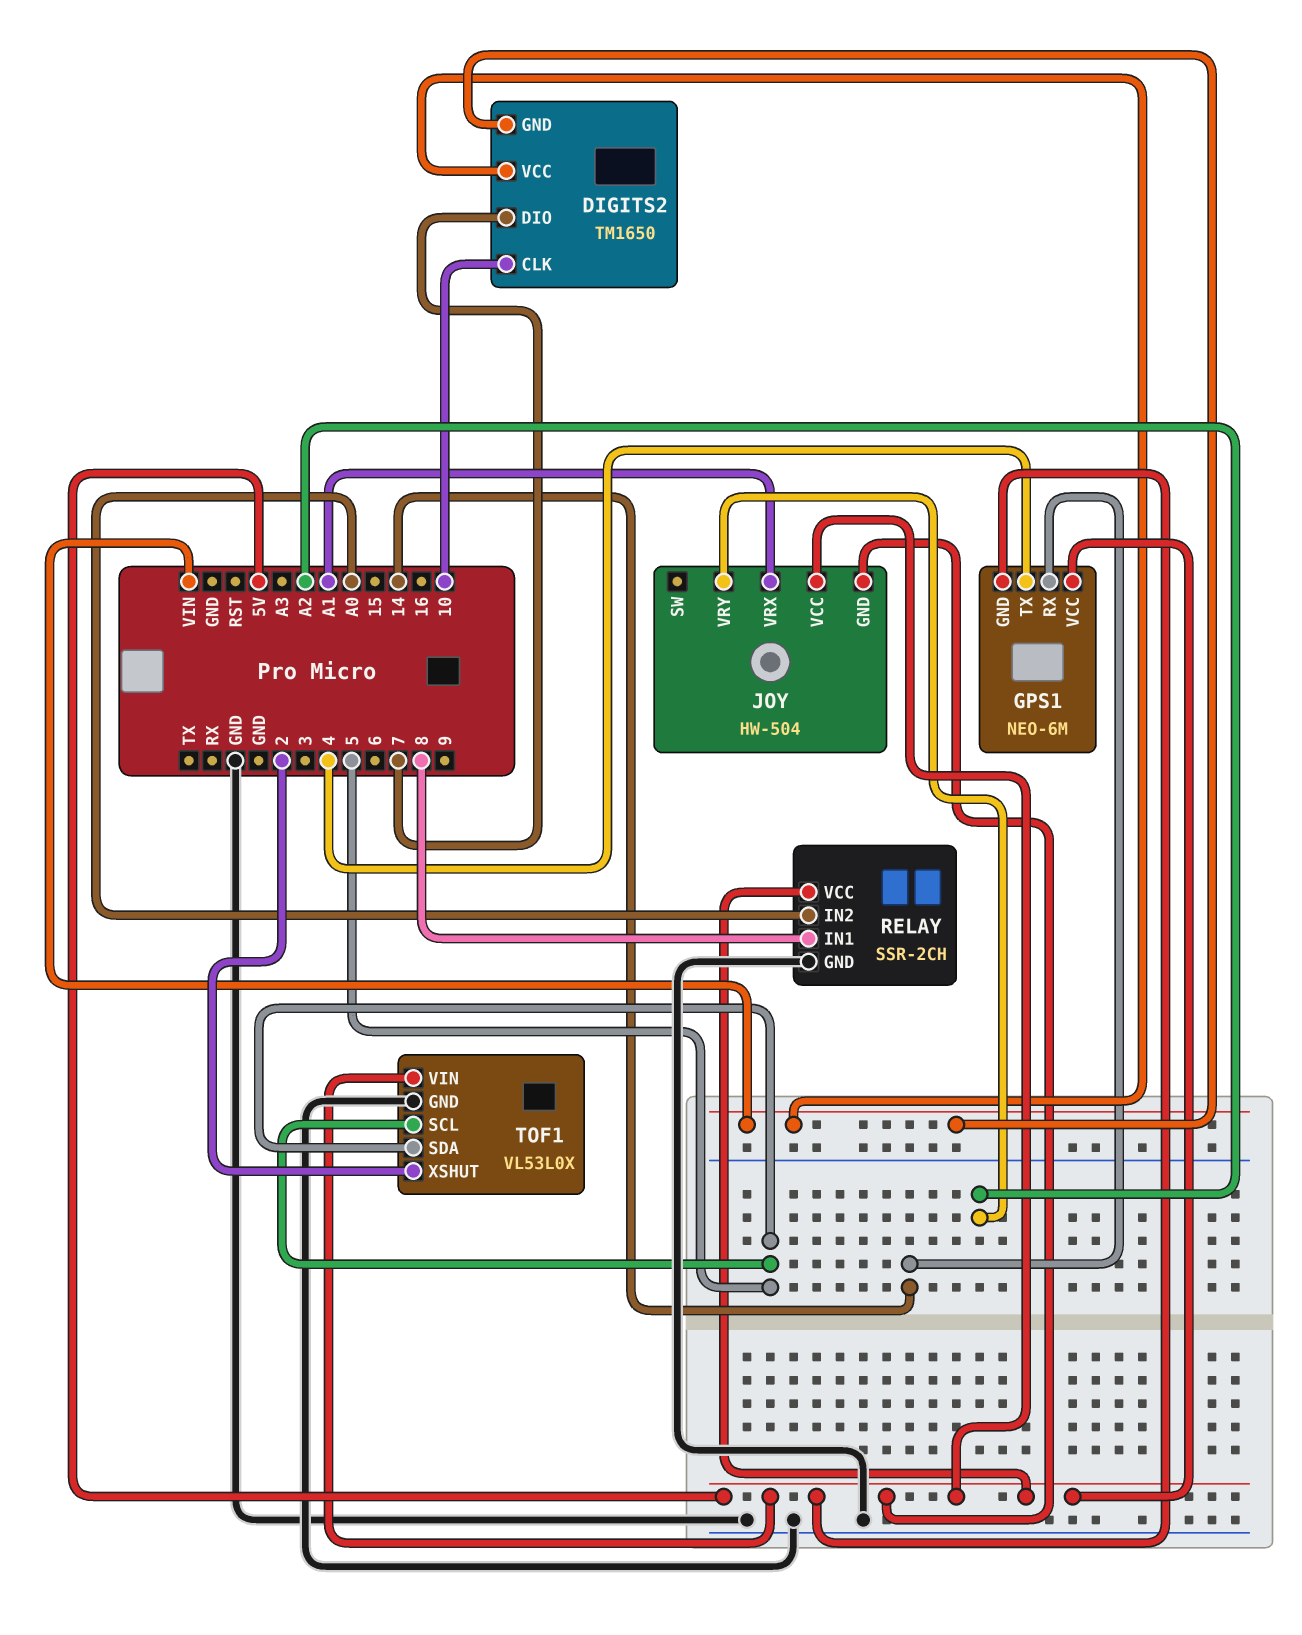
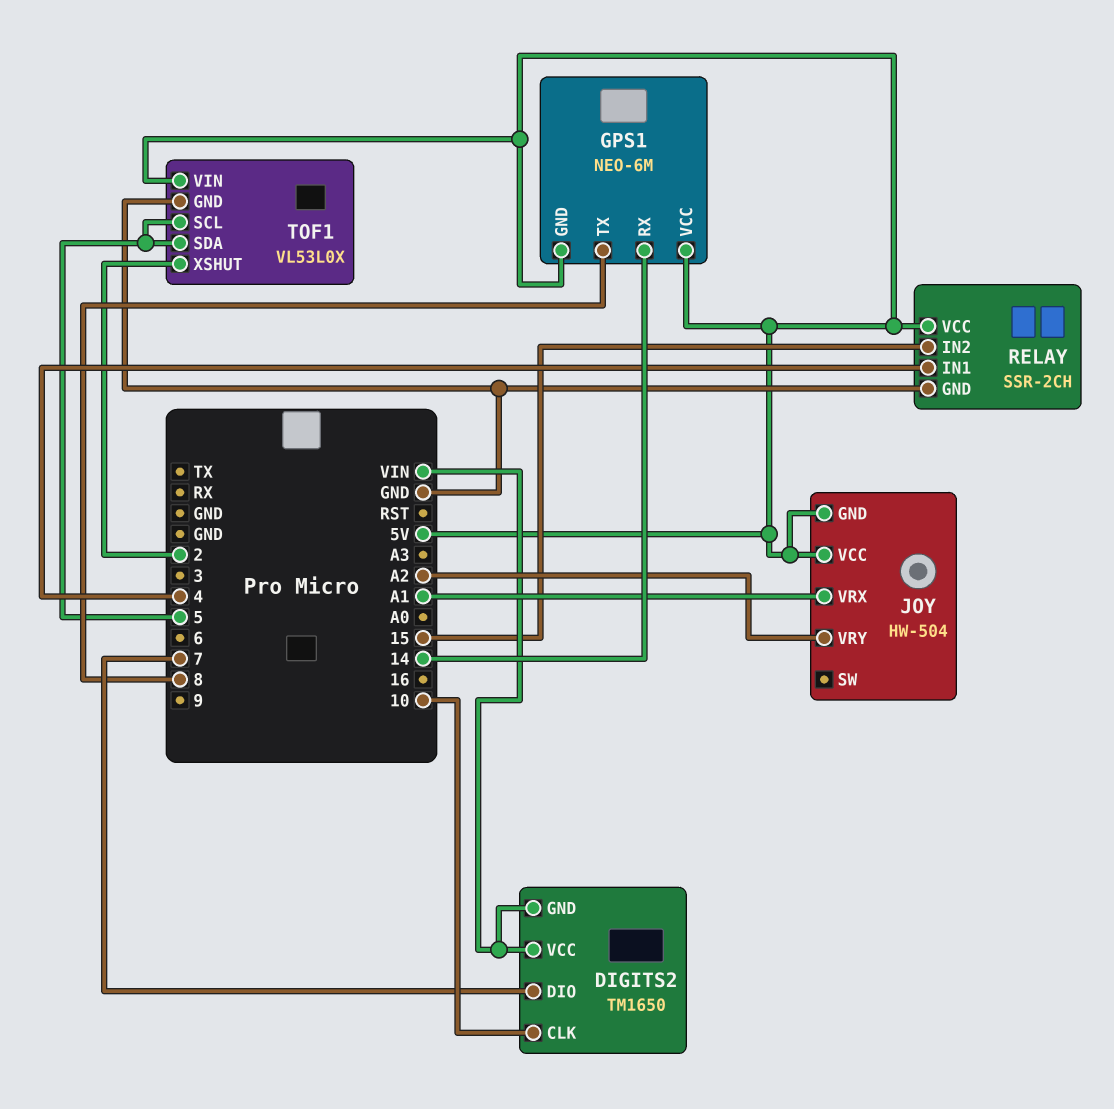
GPS1 pin TX: 4 -> 8
RELAY pin IN1: 8 -> 4
RELAY pin IN2: A0 -> 15

